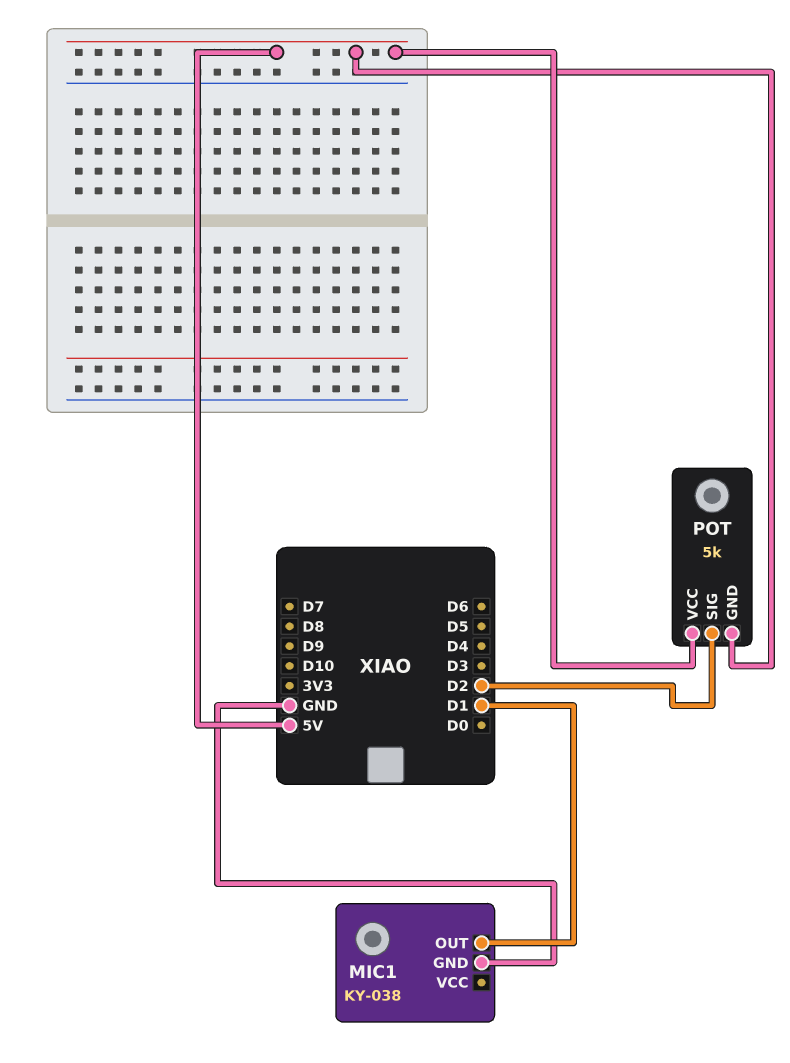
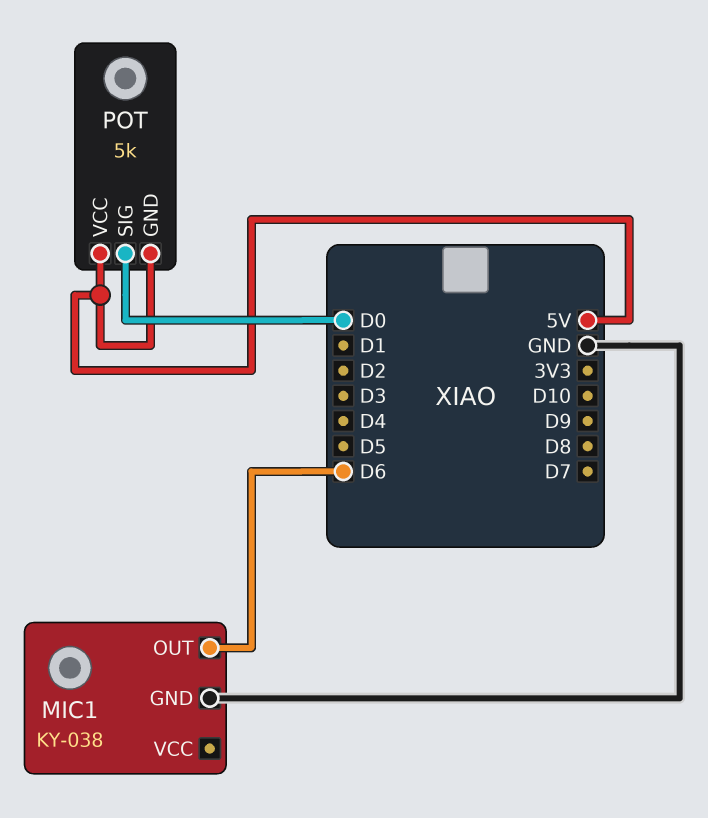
MIC1 pin OUT: D1 -> D6
POT pin SIG: D2 -> D0

